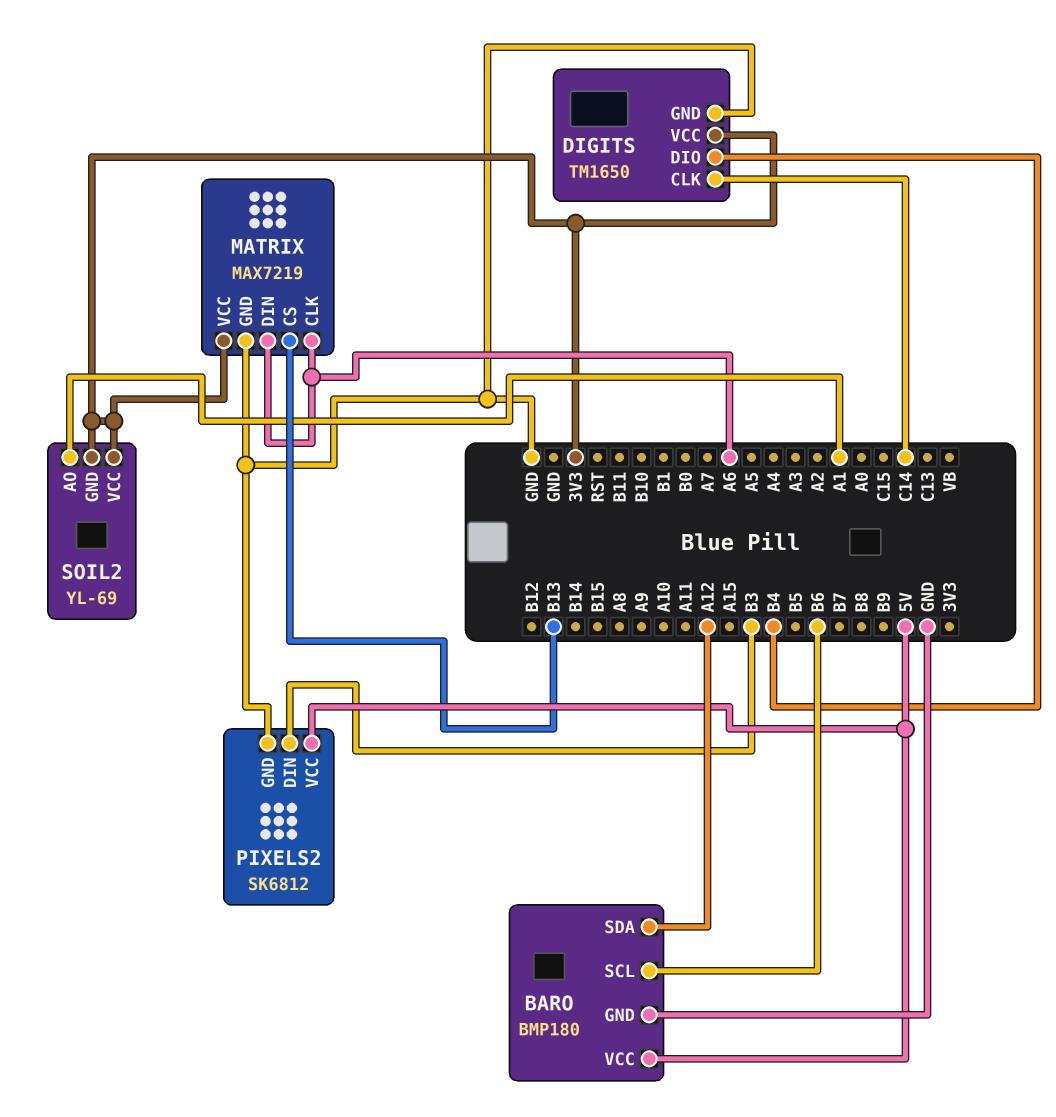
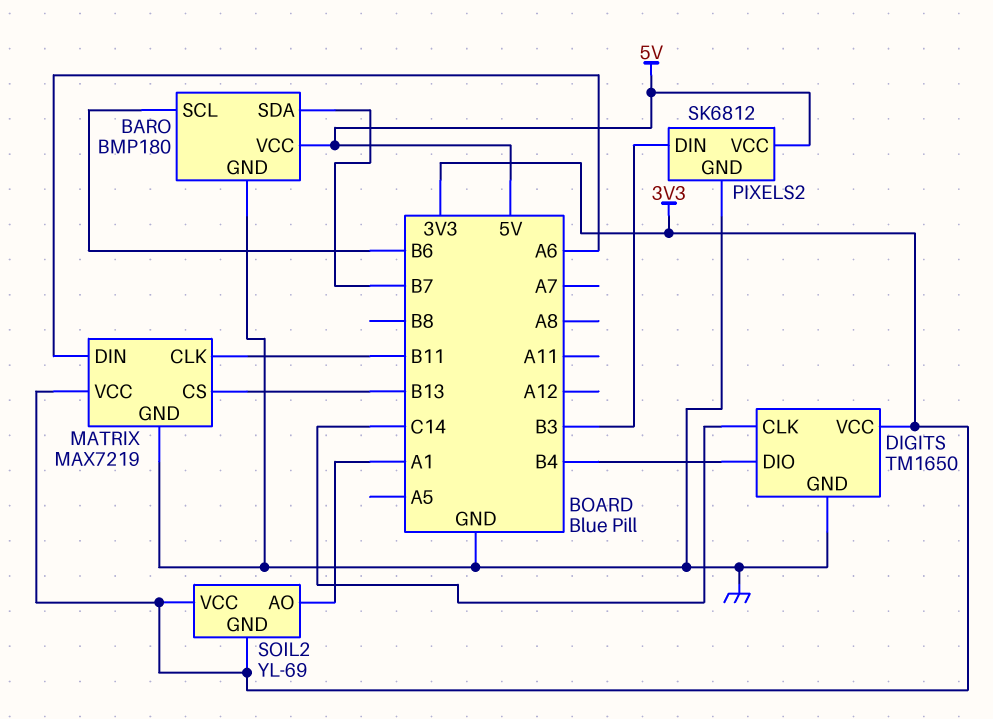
BARO pin SDA: A12 -> B7
MATRIX pin CLK: A6 -> B11

